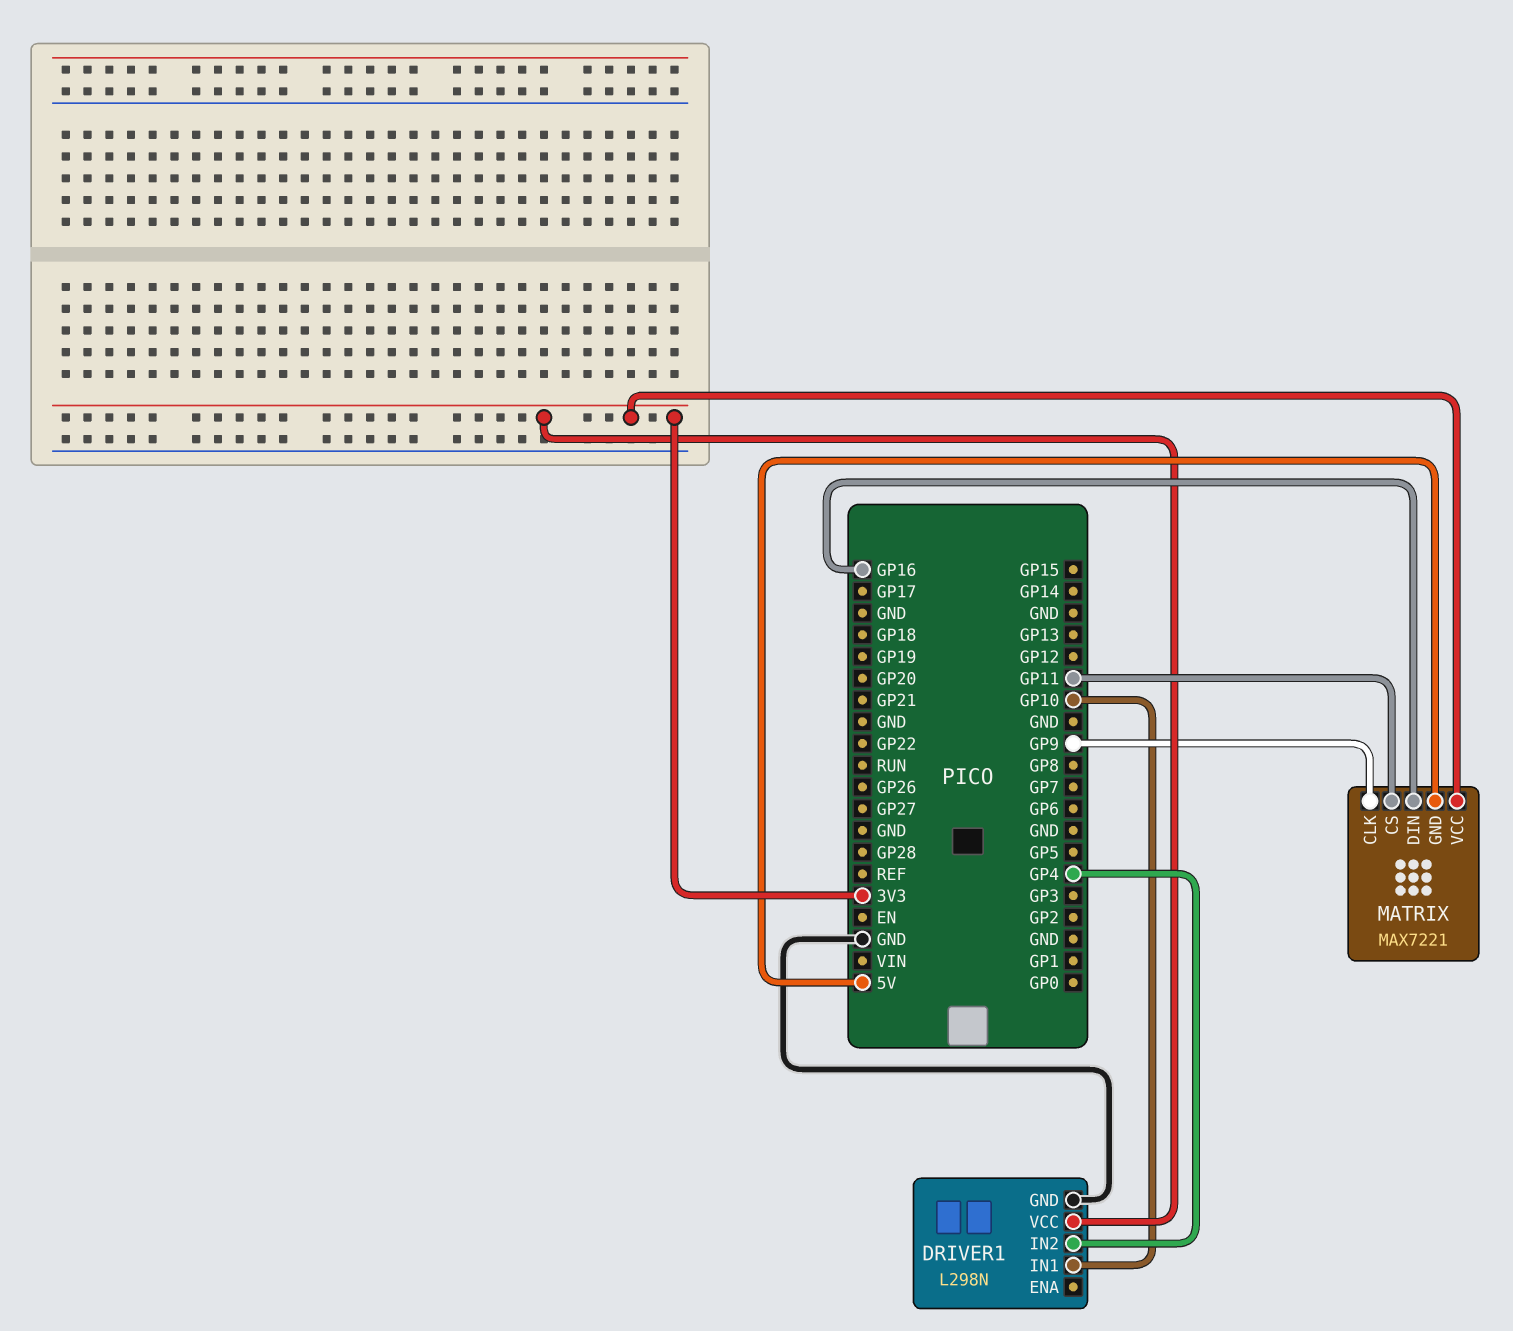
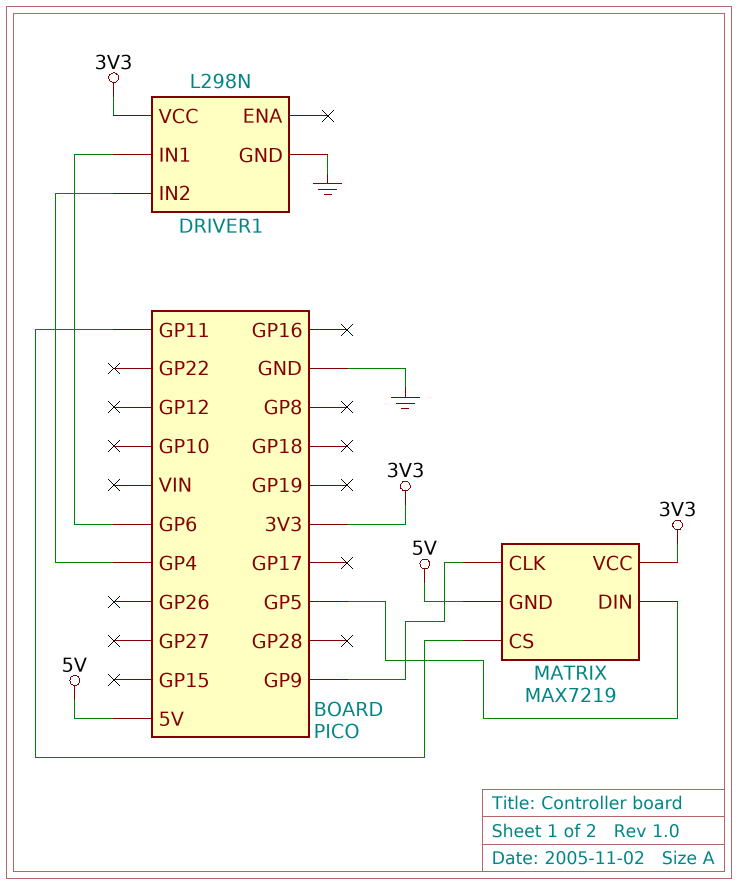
DRIVER1 pin IN1: GP10 -> GP6
MATRIX: MAX7221 -> MAX7219
MATRIX pin DIN: GP16 -> GP5

